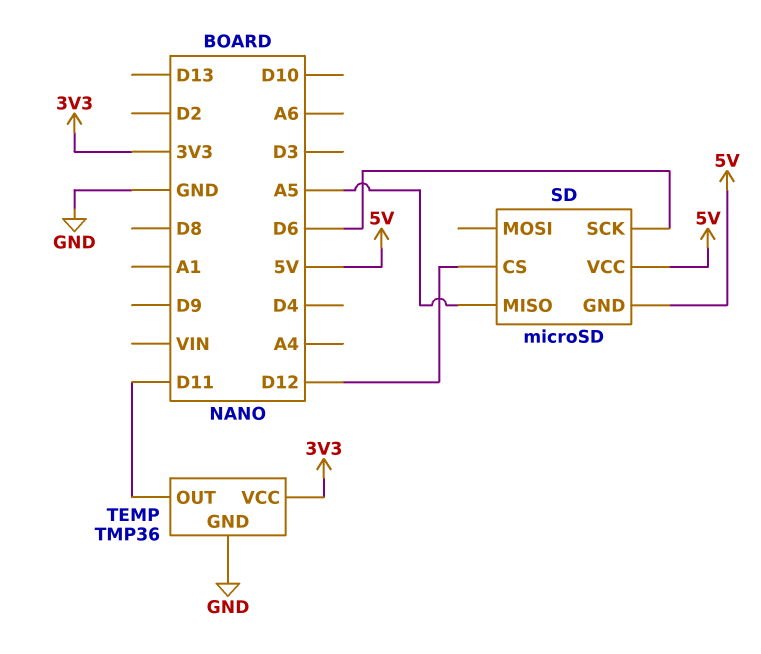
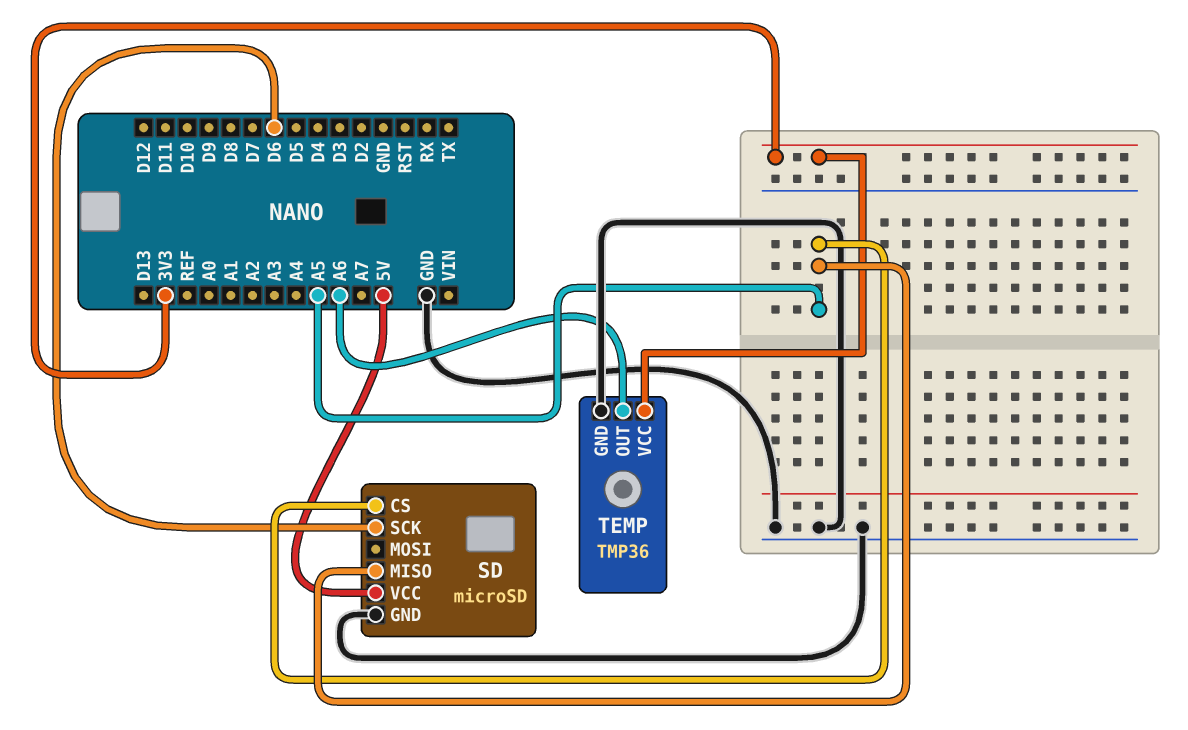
SD pin CS: D12 -> A5
SD pin GND: 5V -> GND
TEMP pin OUT: D11 -> A6

